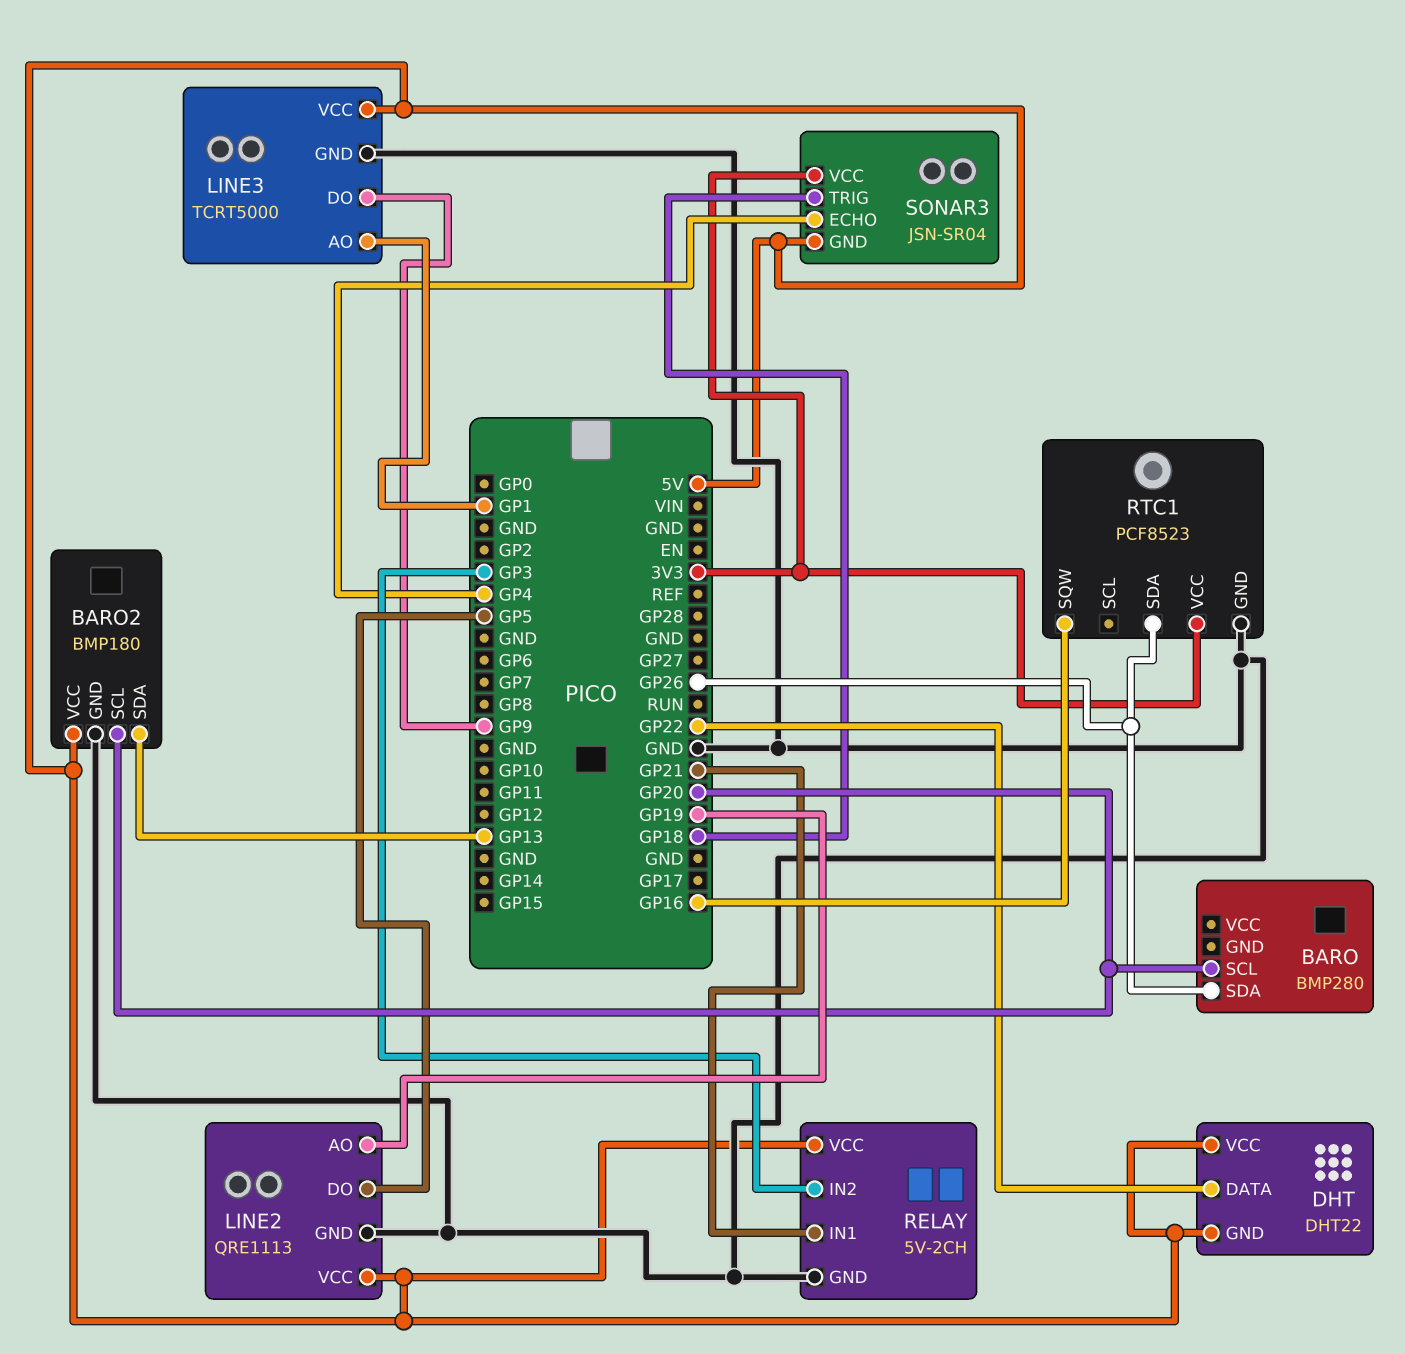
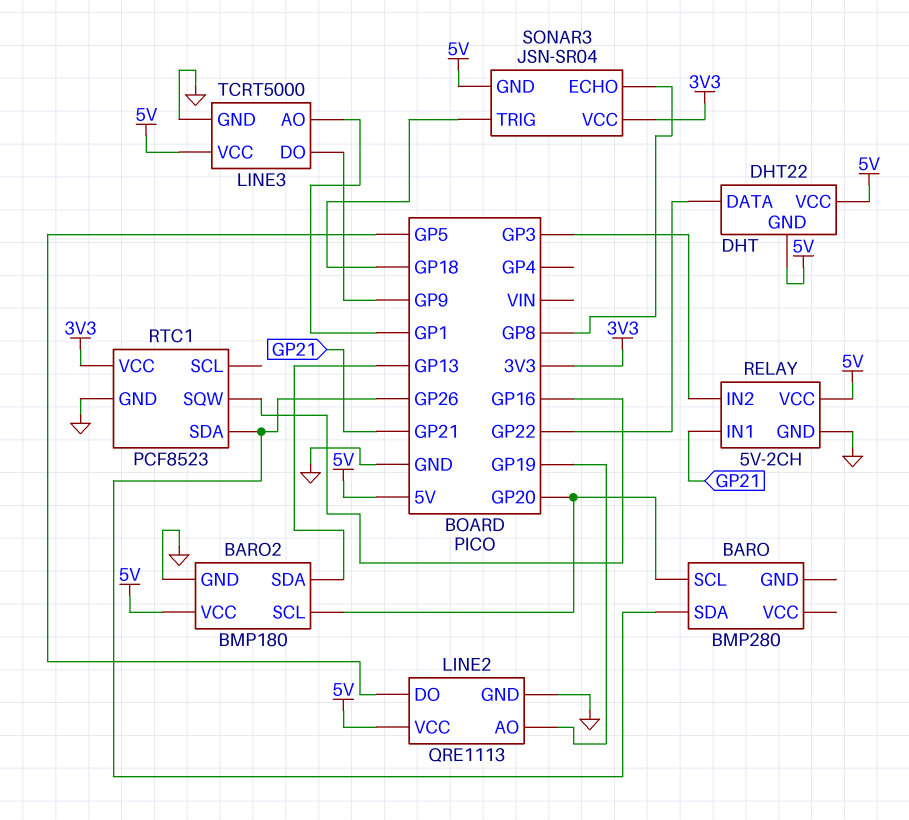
SONAR3 pin ECHO: GP4 -> GP8

